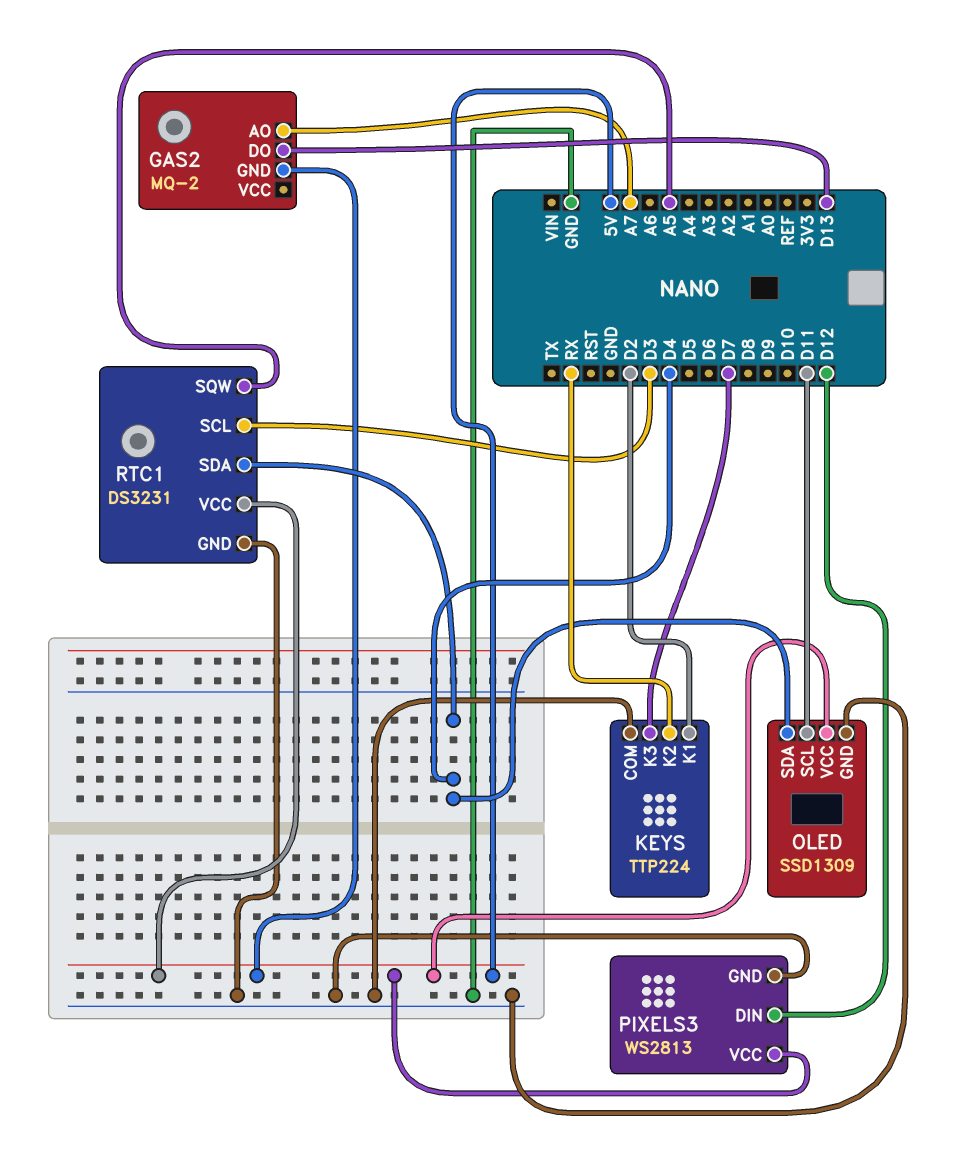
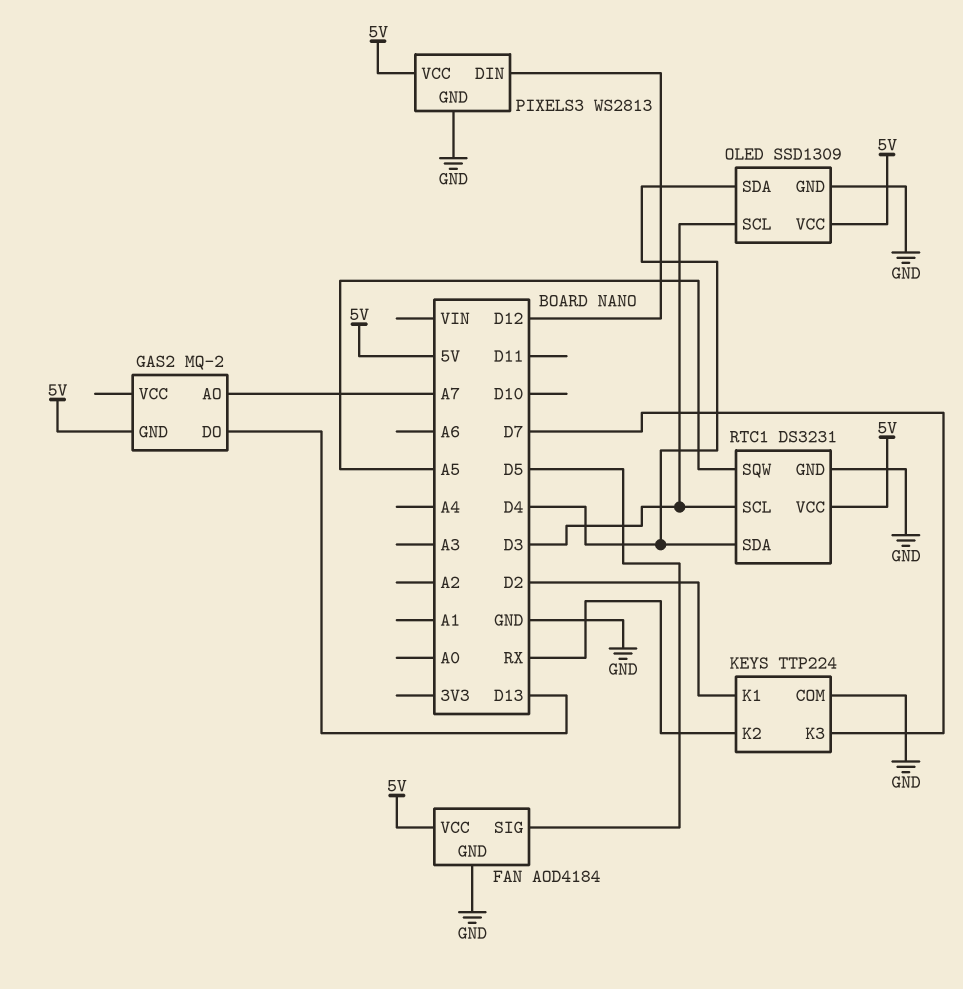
FAN: none -> AOD4184
FAN pin GND: none -> GND
FAN pin SIG: none -> D5
FAN pin VCC: none -> 5V
OLED pin SCL: D11 -> D3

